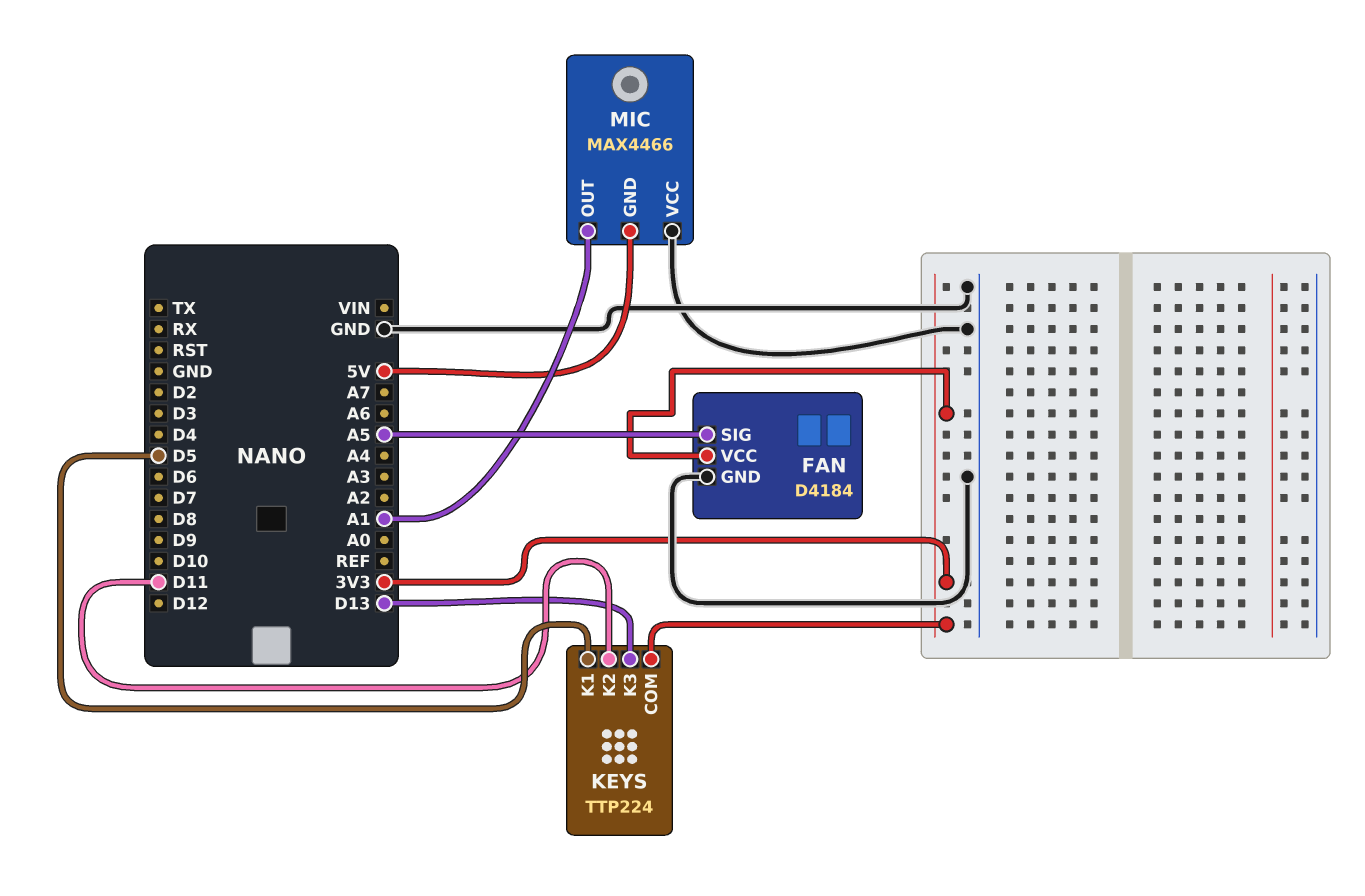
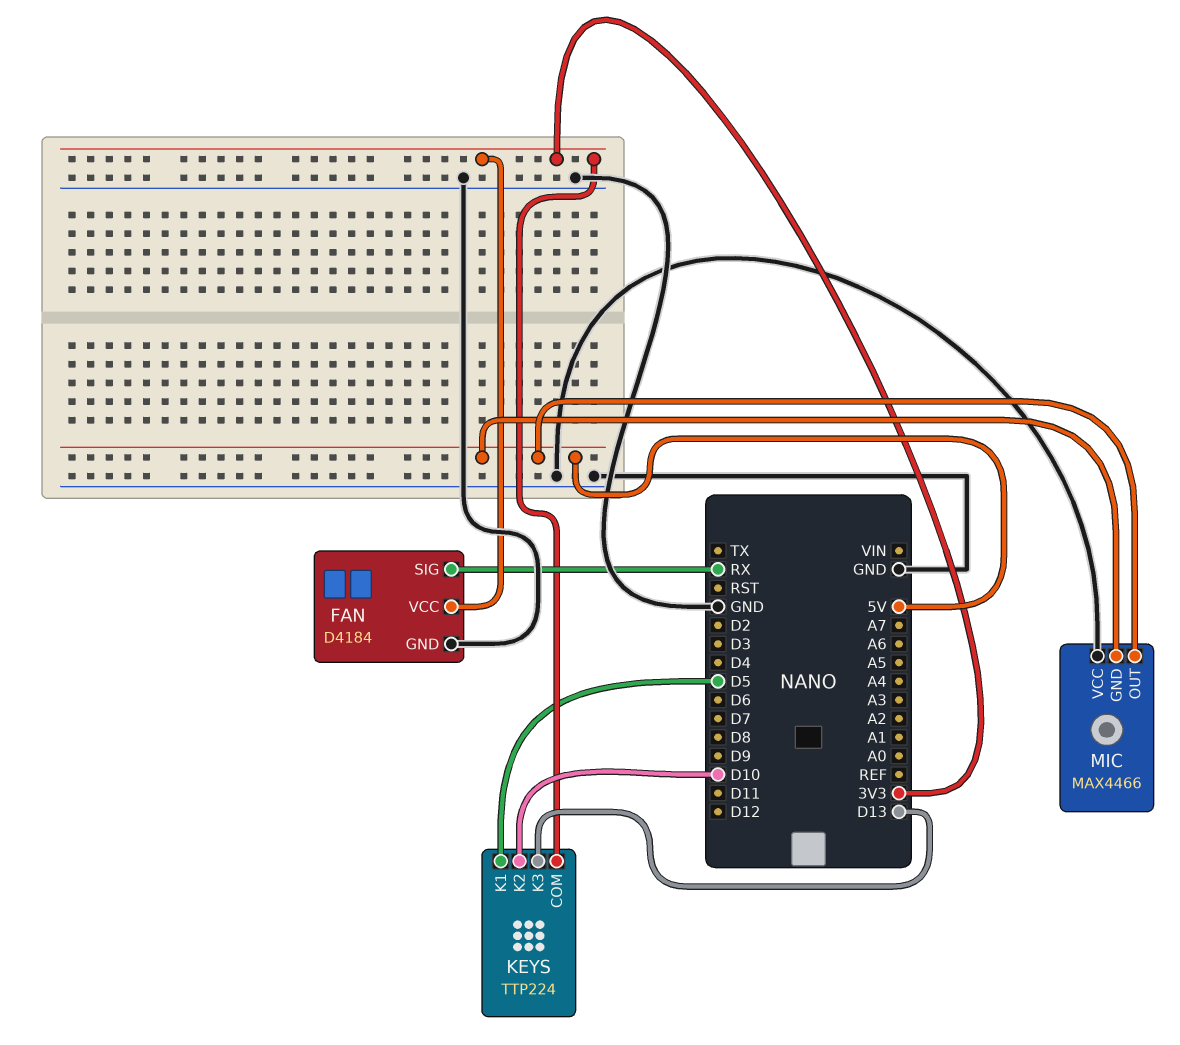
FAN pin SIG: A5 -> RX
KEYS pin K2: D11 -> D10
MIC pin OUT: A1 -> 5V

